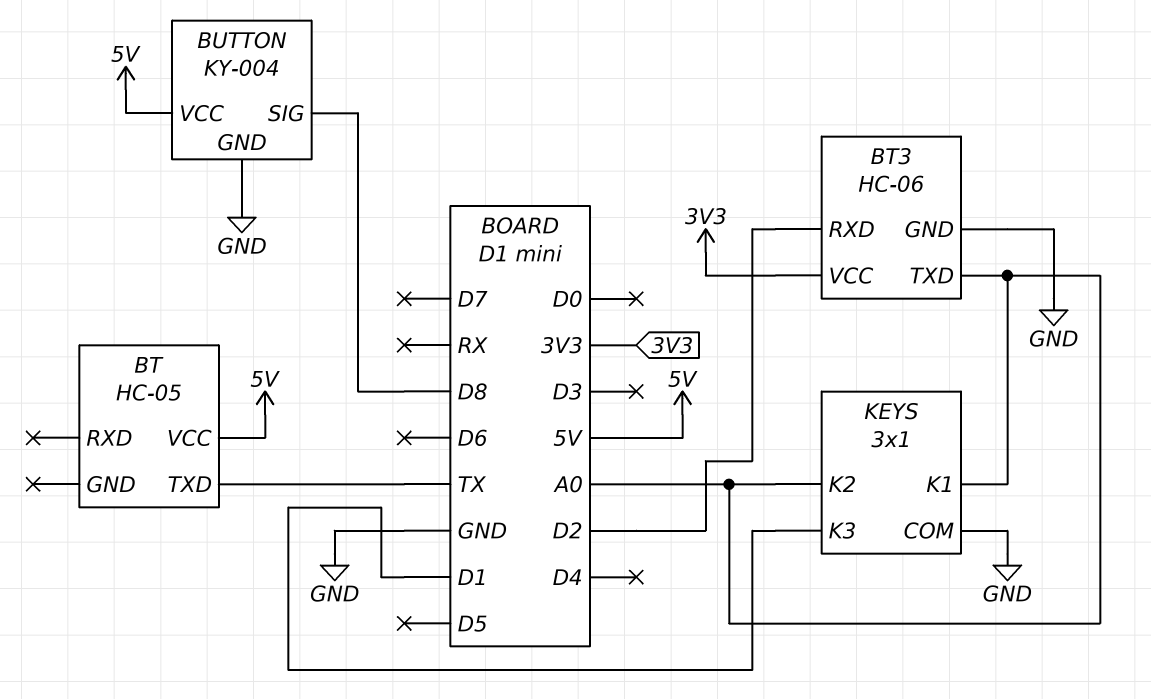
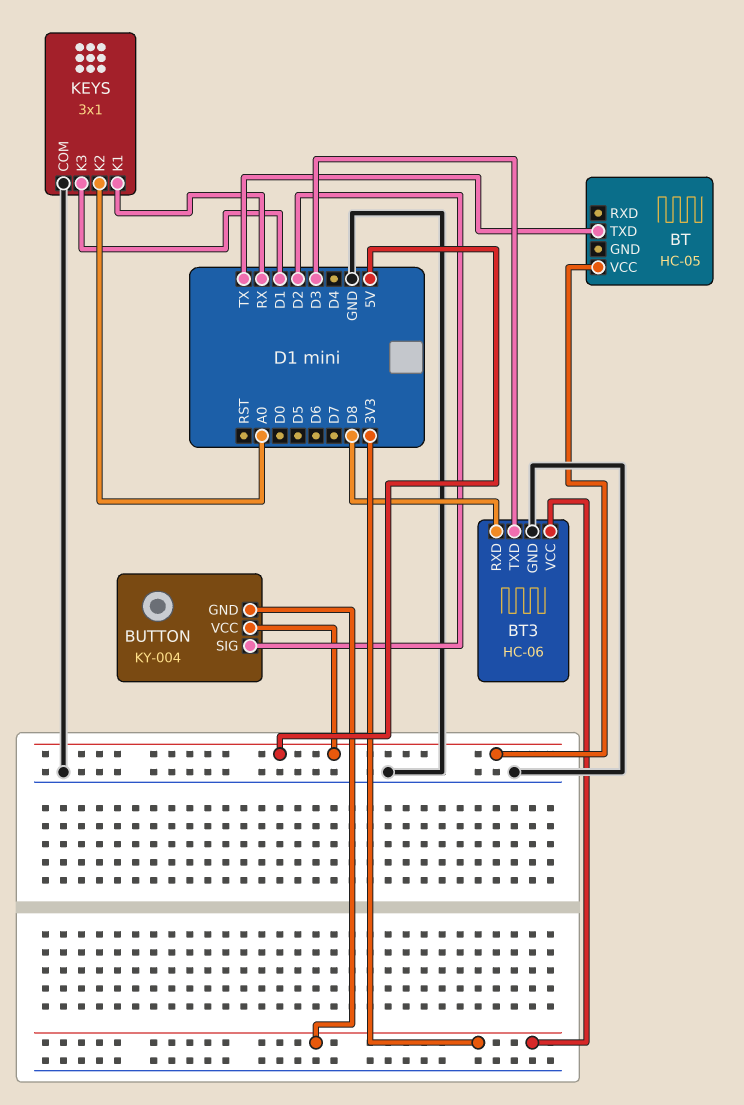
BT3 pin RXD: D2 -> D8
BT3 pin TXD: A0 -> D3
BUTTON pin GND: GND -> 3V3
BUTTON pin SIG: D8 -> D2
KEYS pin K1: A0 -> RX

